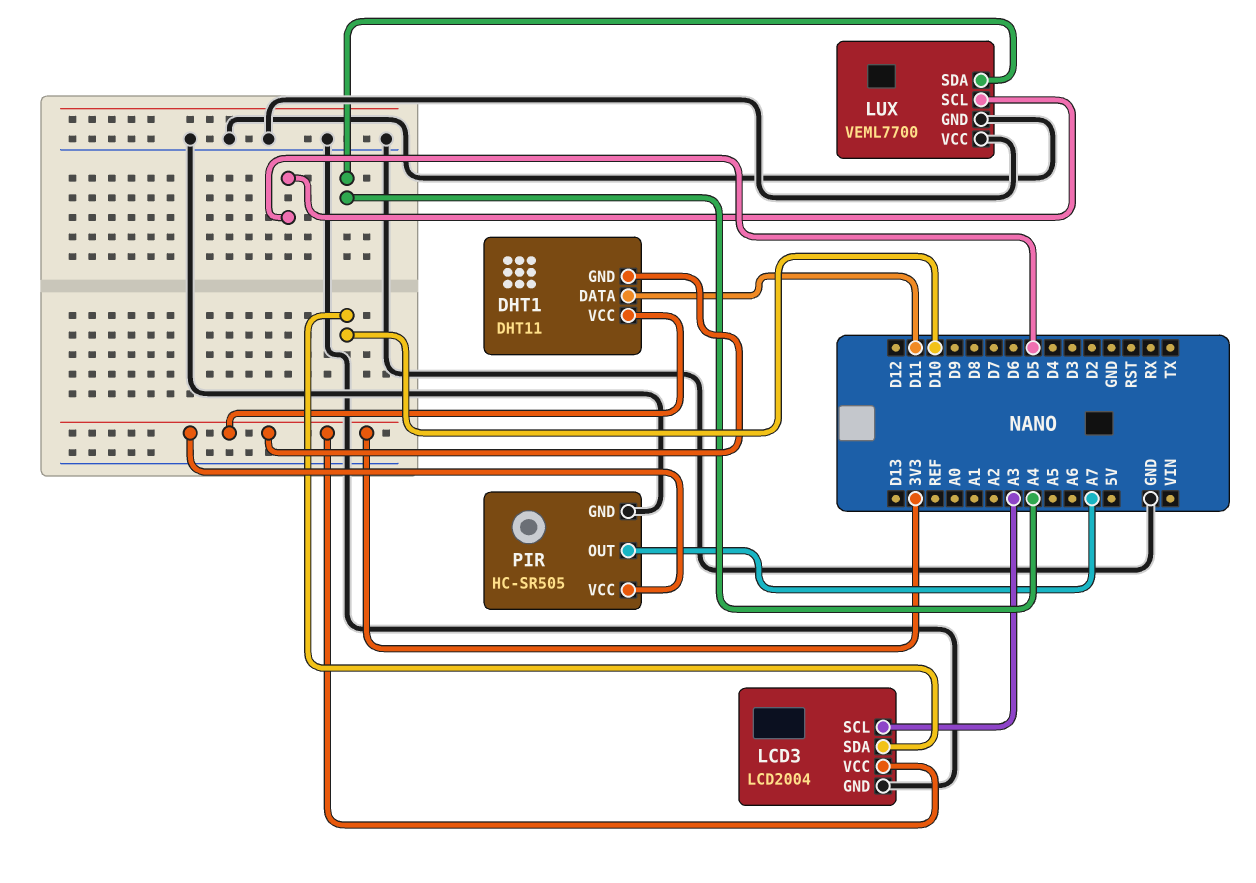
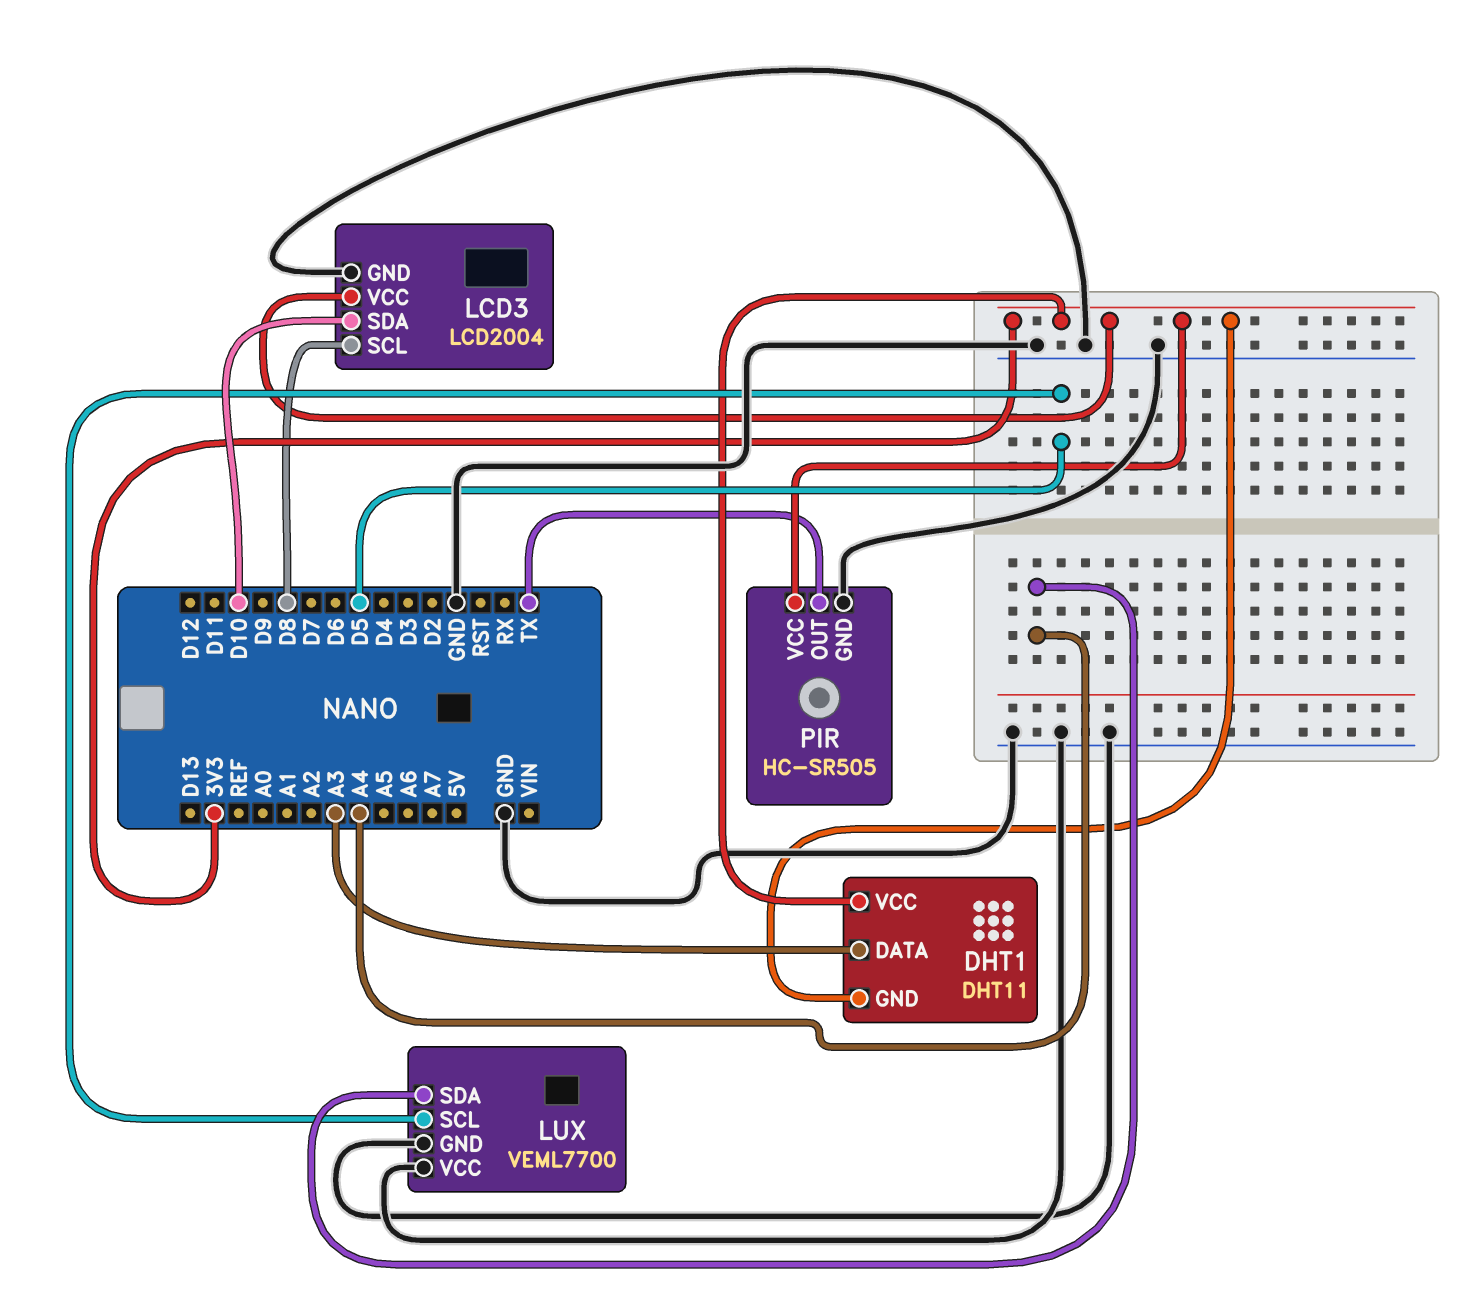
DHT1 pin DATA: D11 -> A3
LCD3 pin SCL: A3 -> D8
PIR pin OUT: A7 -> TX

